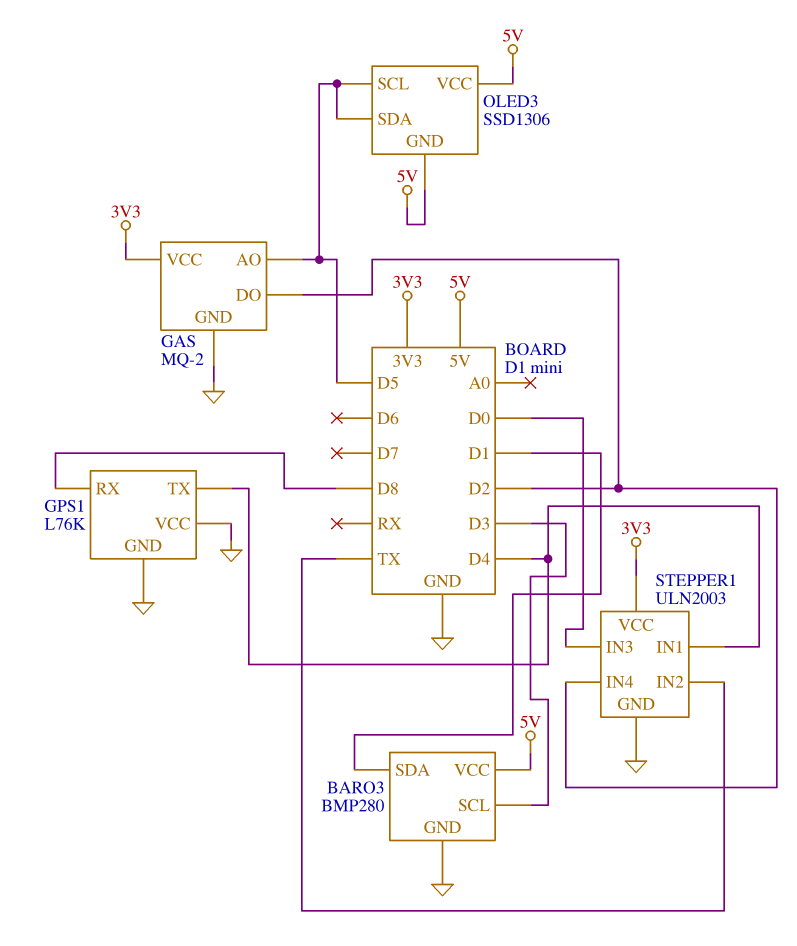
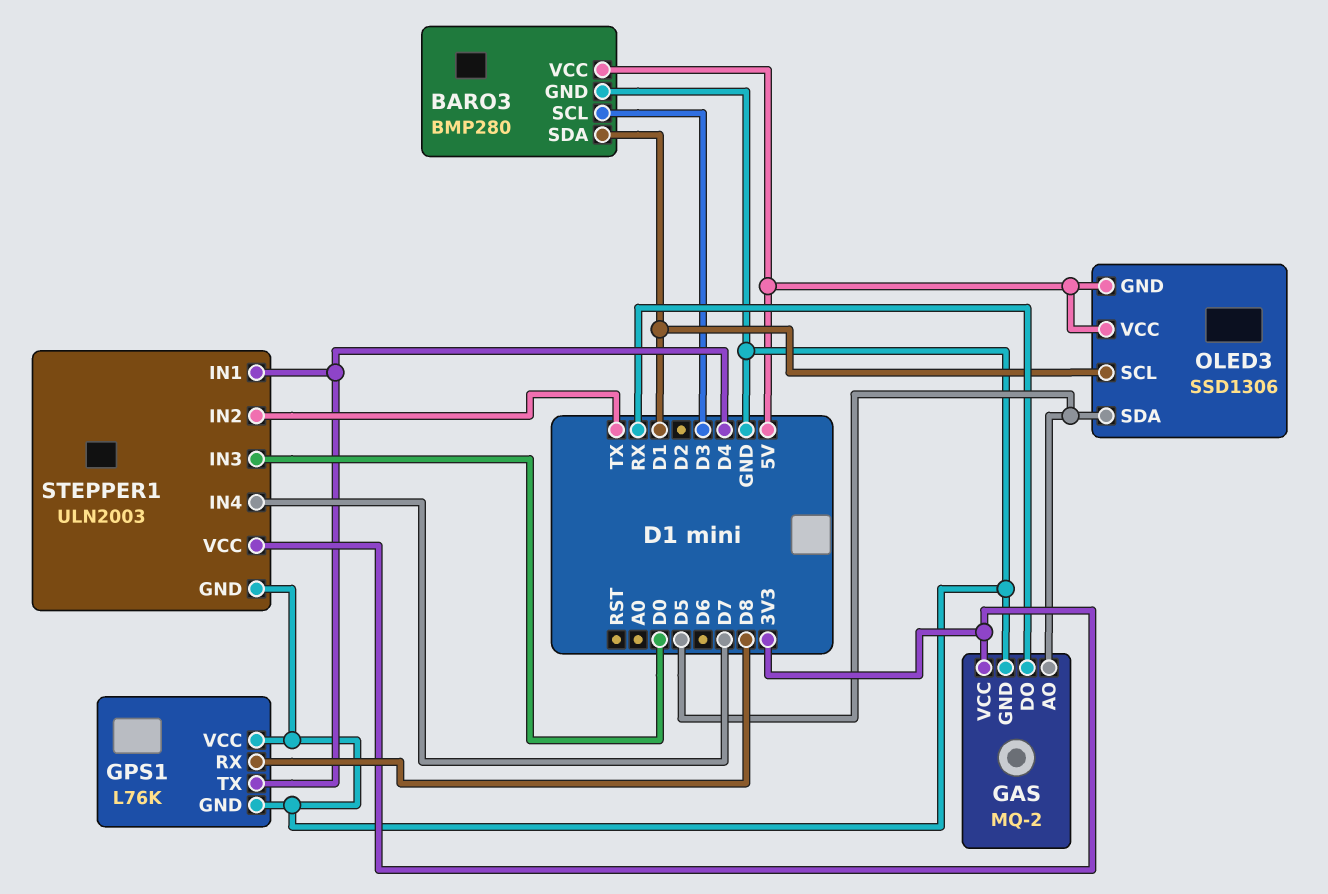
GAS pin DO: D2 -> RX
OLED3 pin SCL: D5 -> D1
STEPPER1 pin IN4: D2 -> D7

